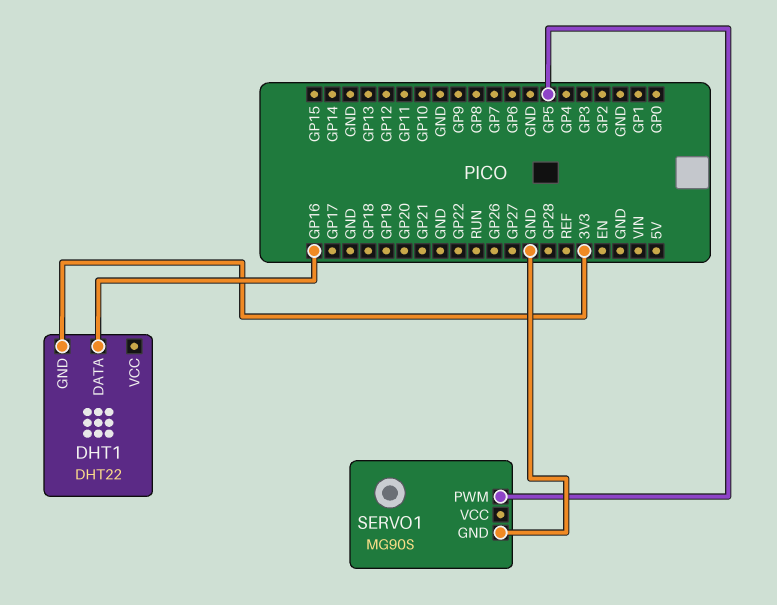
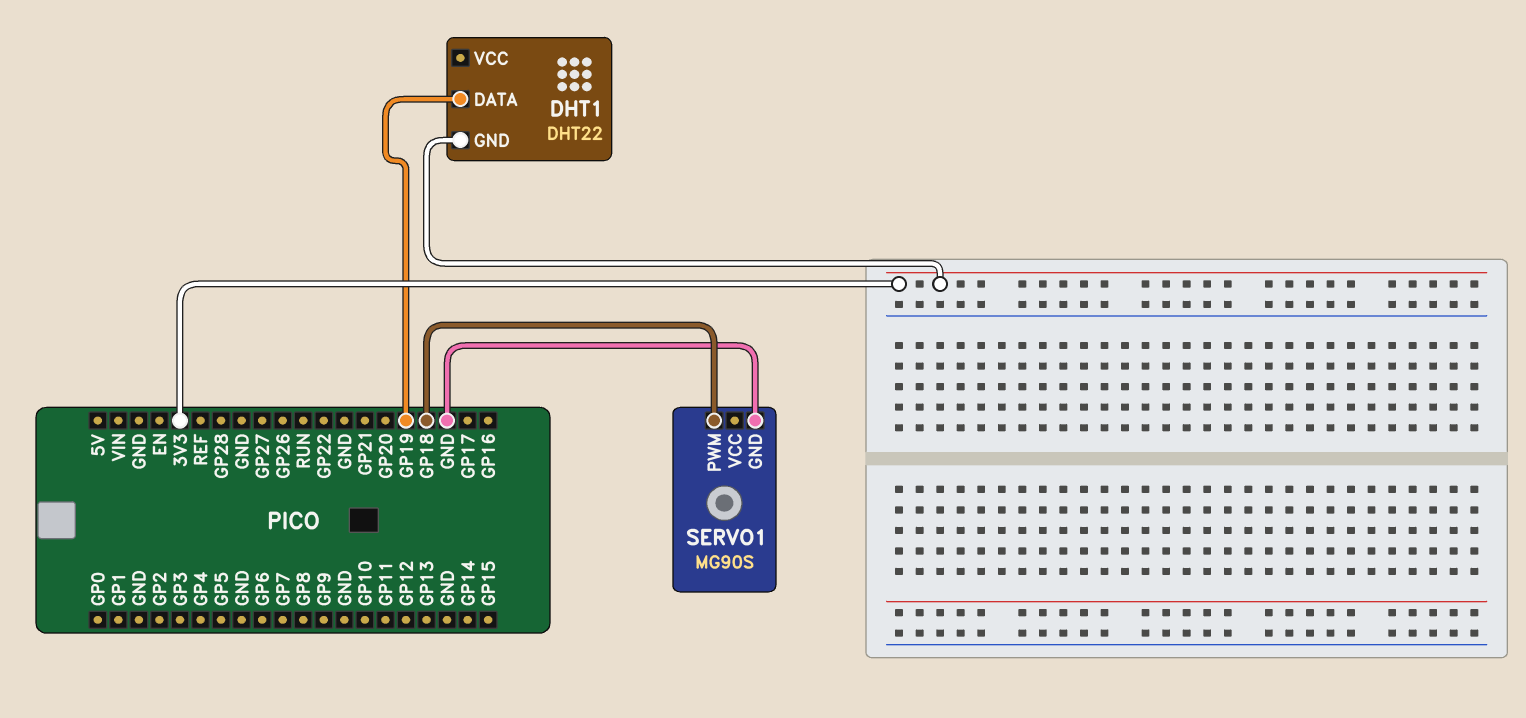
DHT1 pin DATA: GP16 -> GP19
SERVO1 pin PWM: GP5 -> GP18

